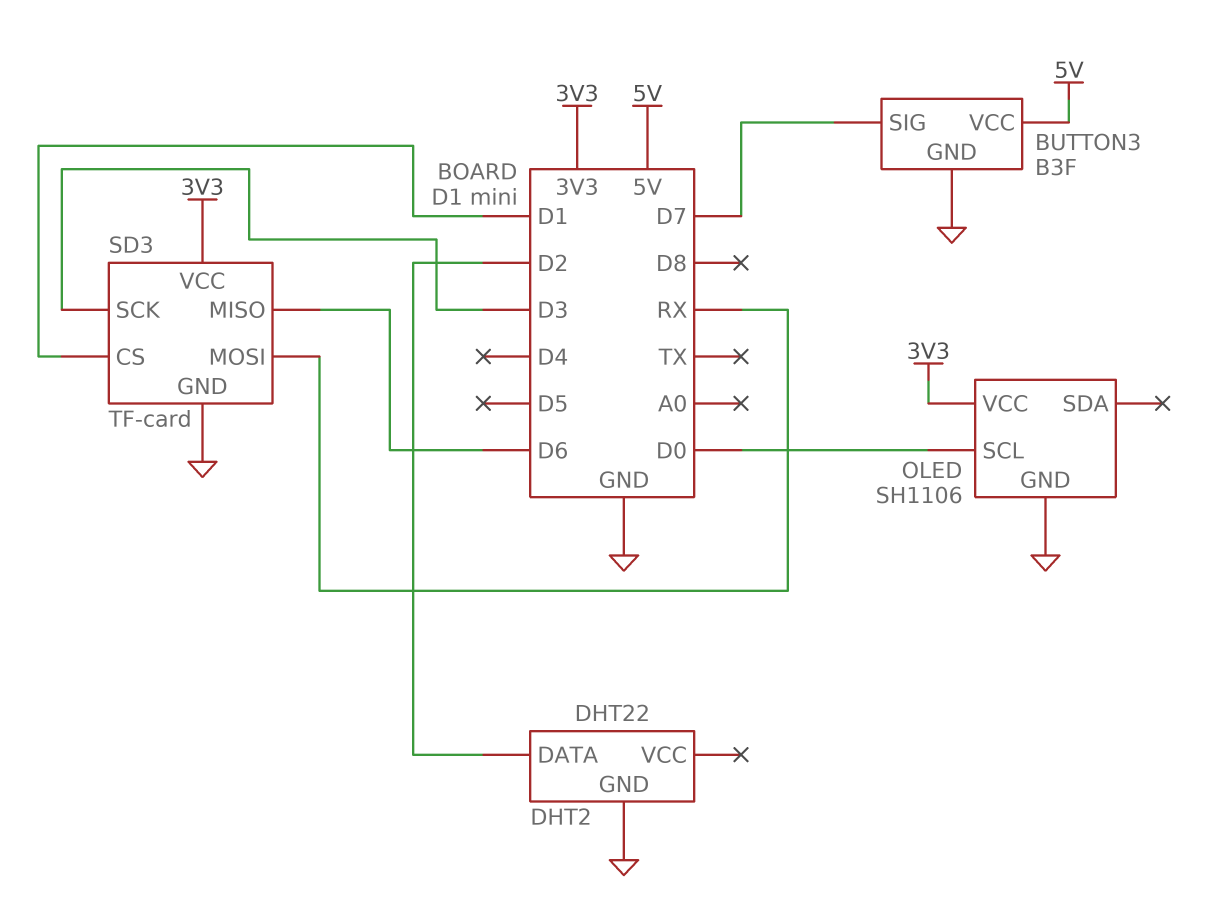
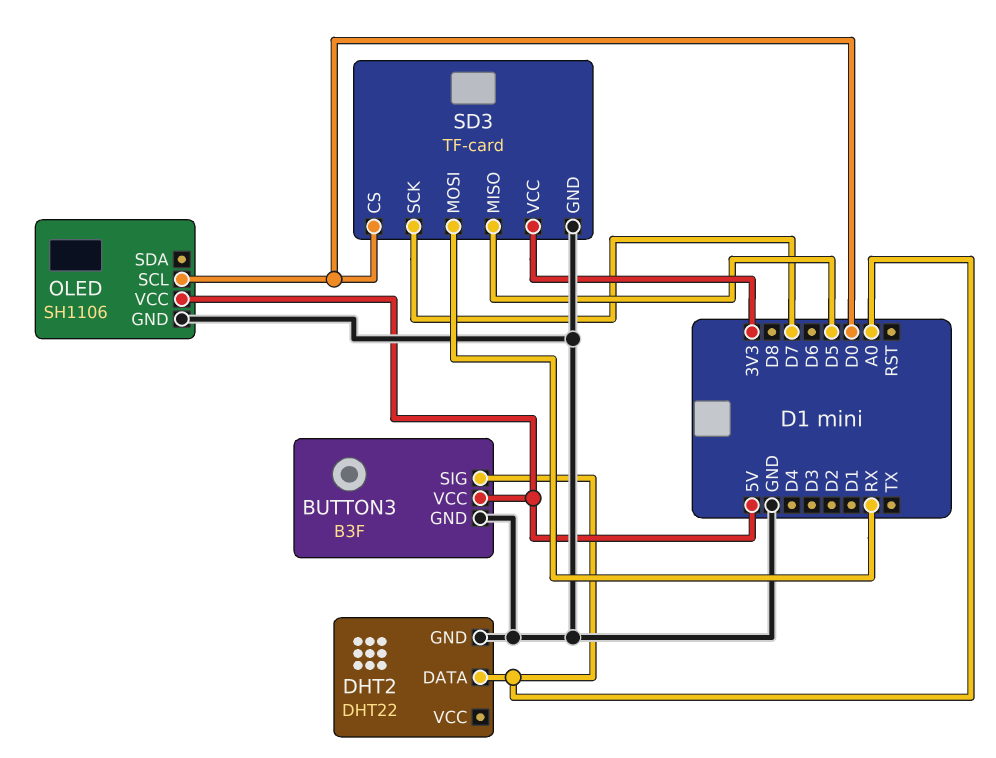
BUTTON3 pin SIG: D7 -> A0
DHT2 pin DATA: D2 -> A0
OLED pin VCC: 3V3 -> 5V
SD3 pin CS: D1 -> D0
SD3 pin MISO: D6 -> D5
SD3 pin SCK: D3 -> D7

